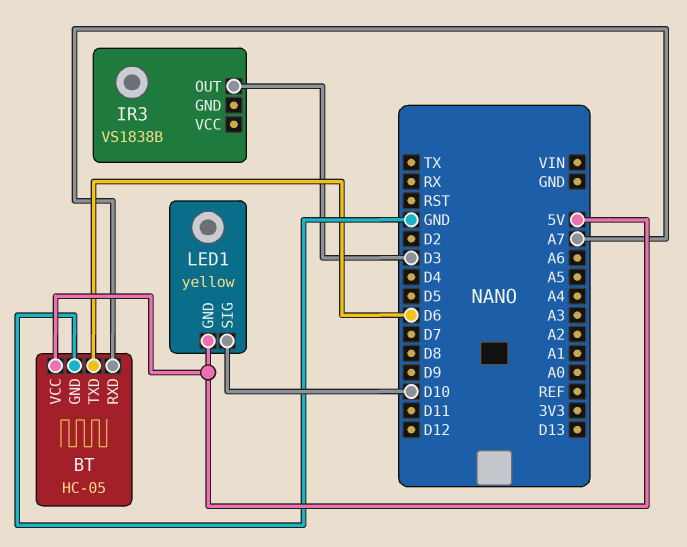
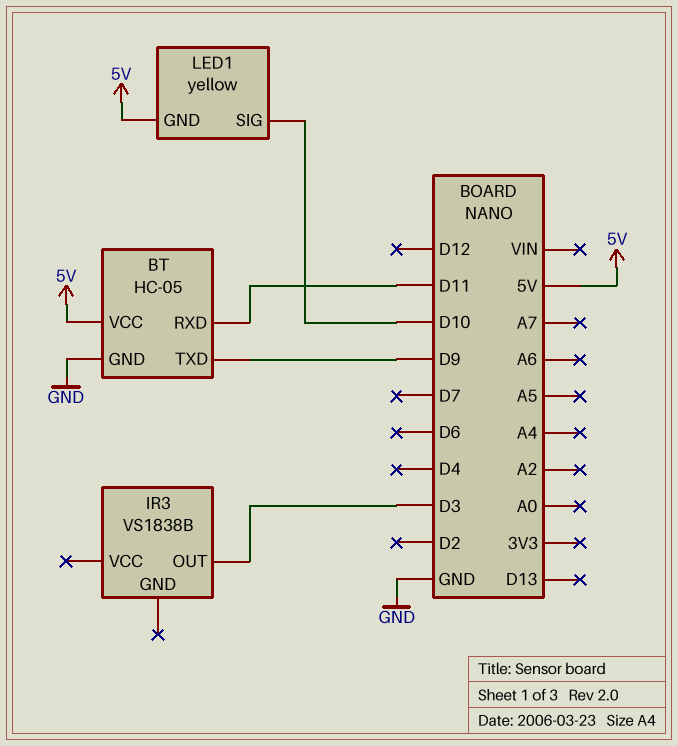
BT pin RXD: A7 -> D11
BT pin TXD: D6 -> D9

